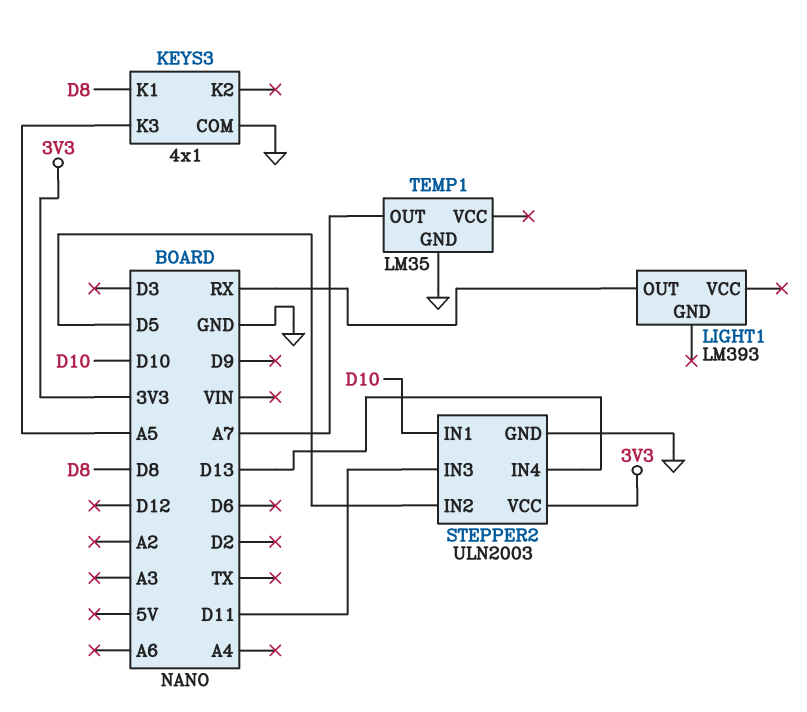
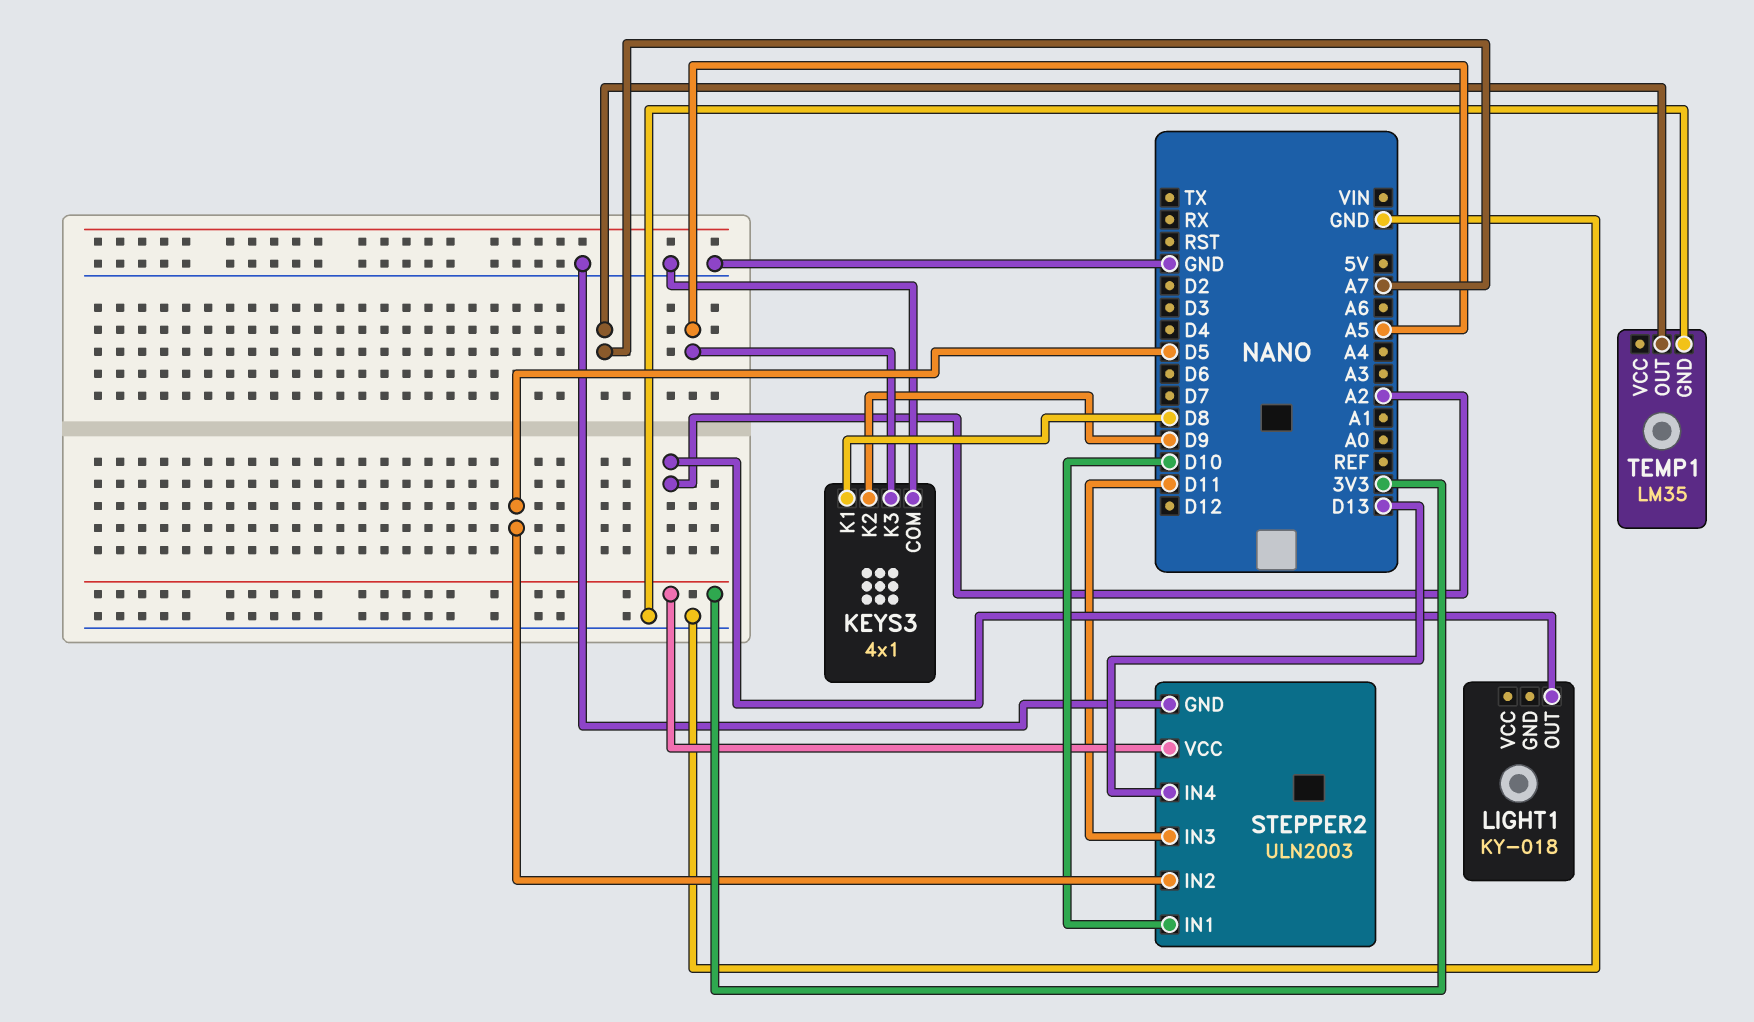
KEYS3 pin K2: none -> D9
LIGHT1: LM393 -> KY-018
LIGHT1 pin OUT: RX -> A2

